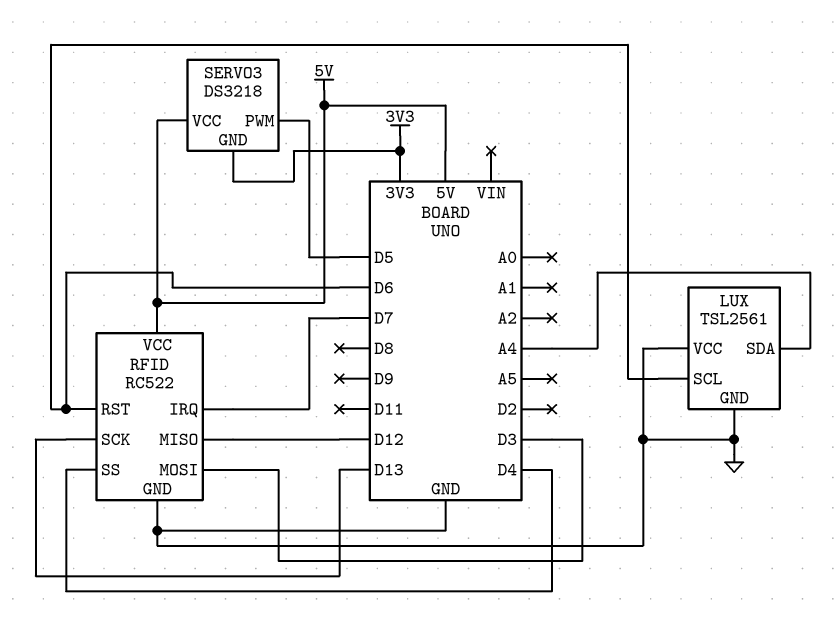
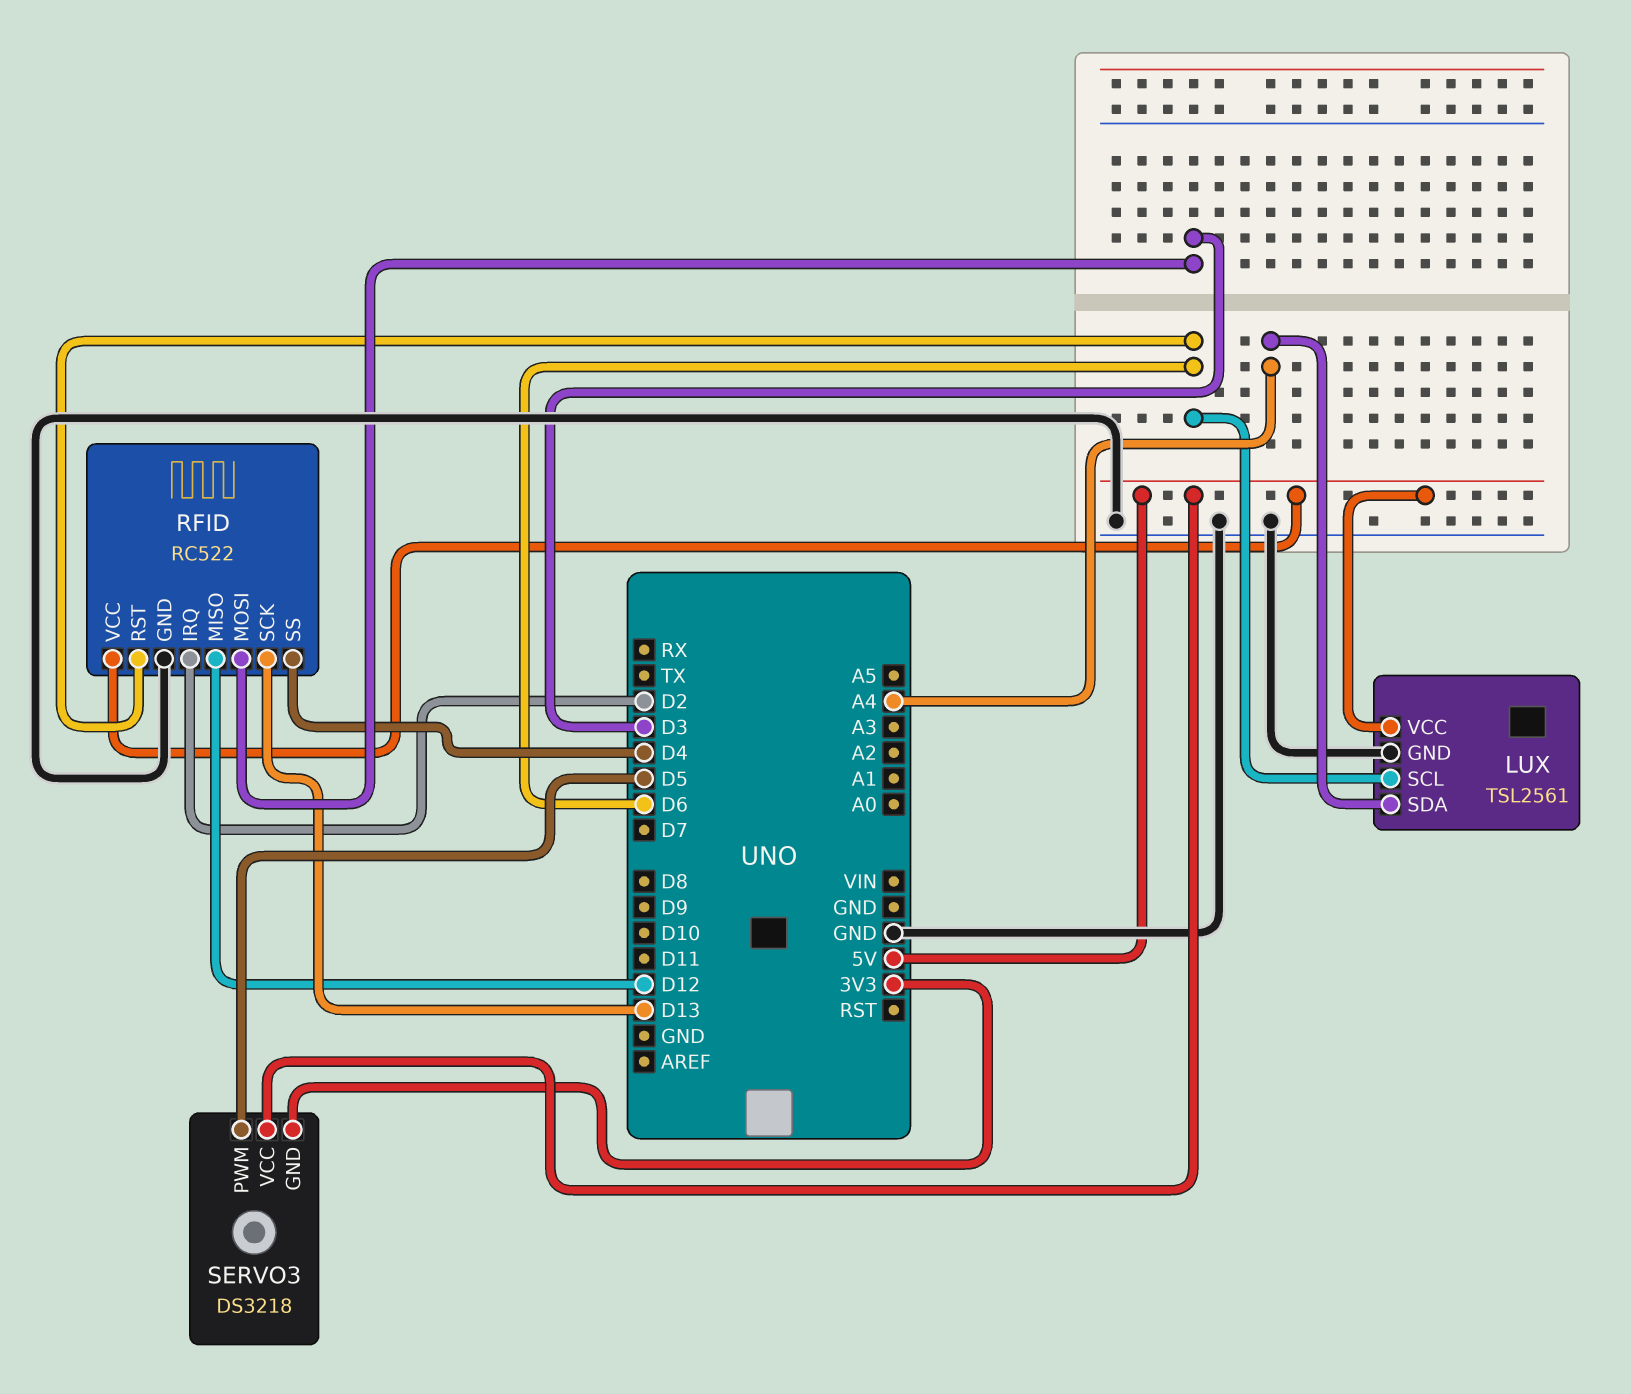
LUX pin VCC: GND -> 5V
RFID pin IRQ: D7 -> D2

